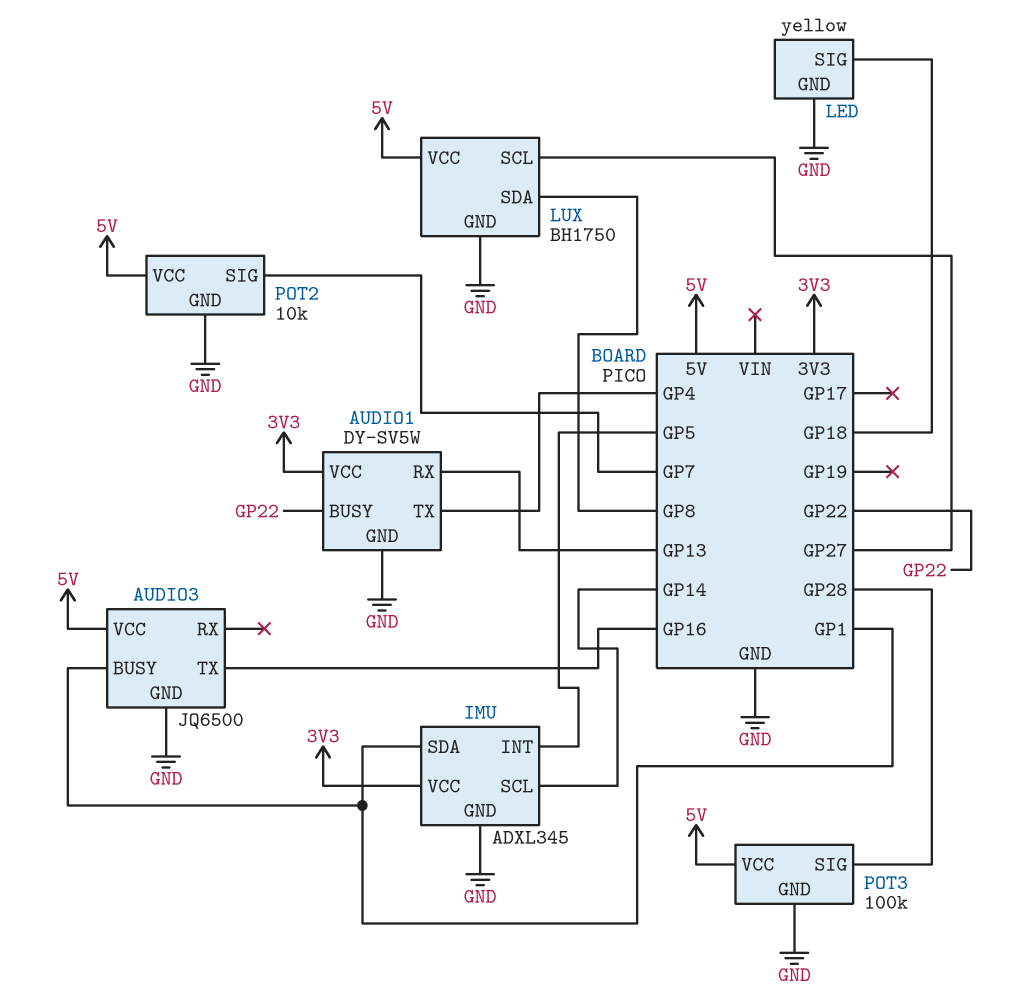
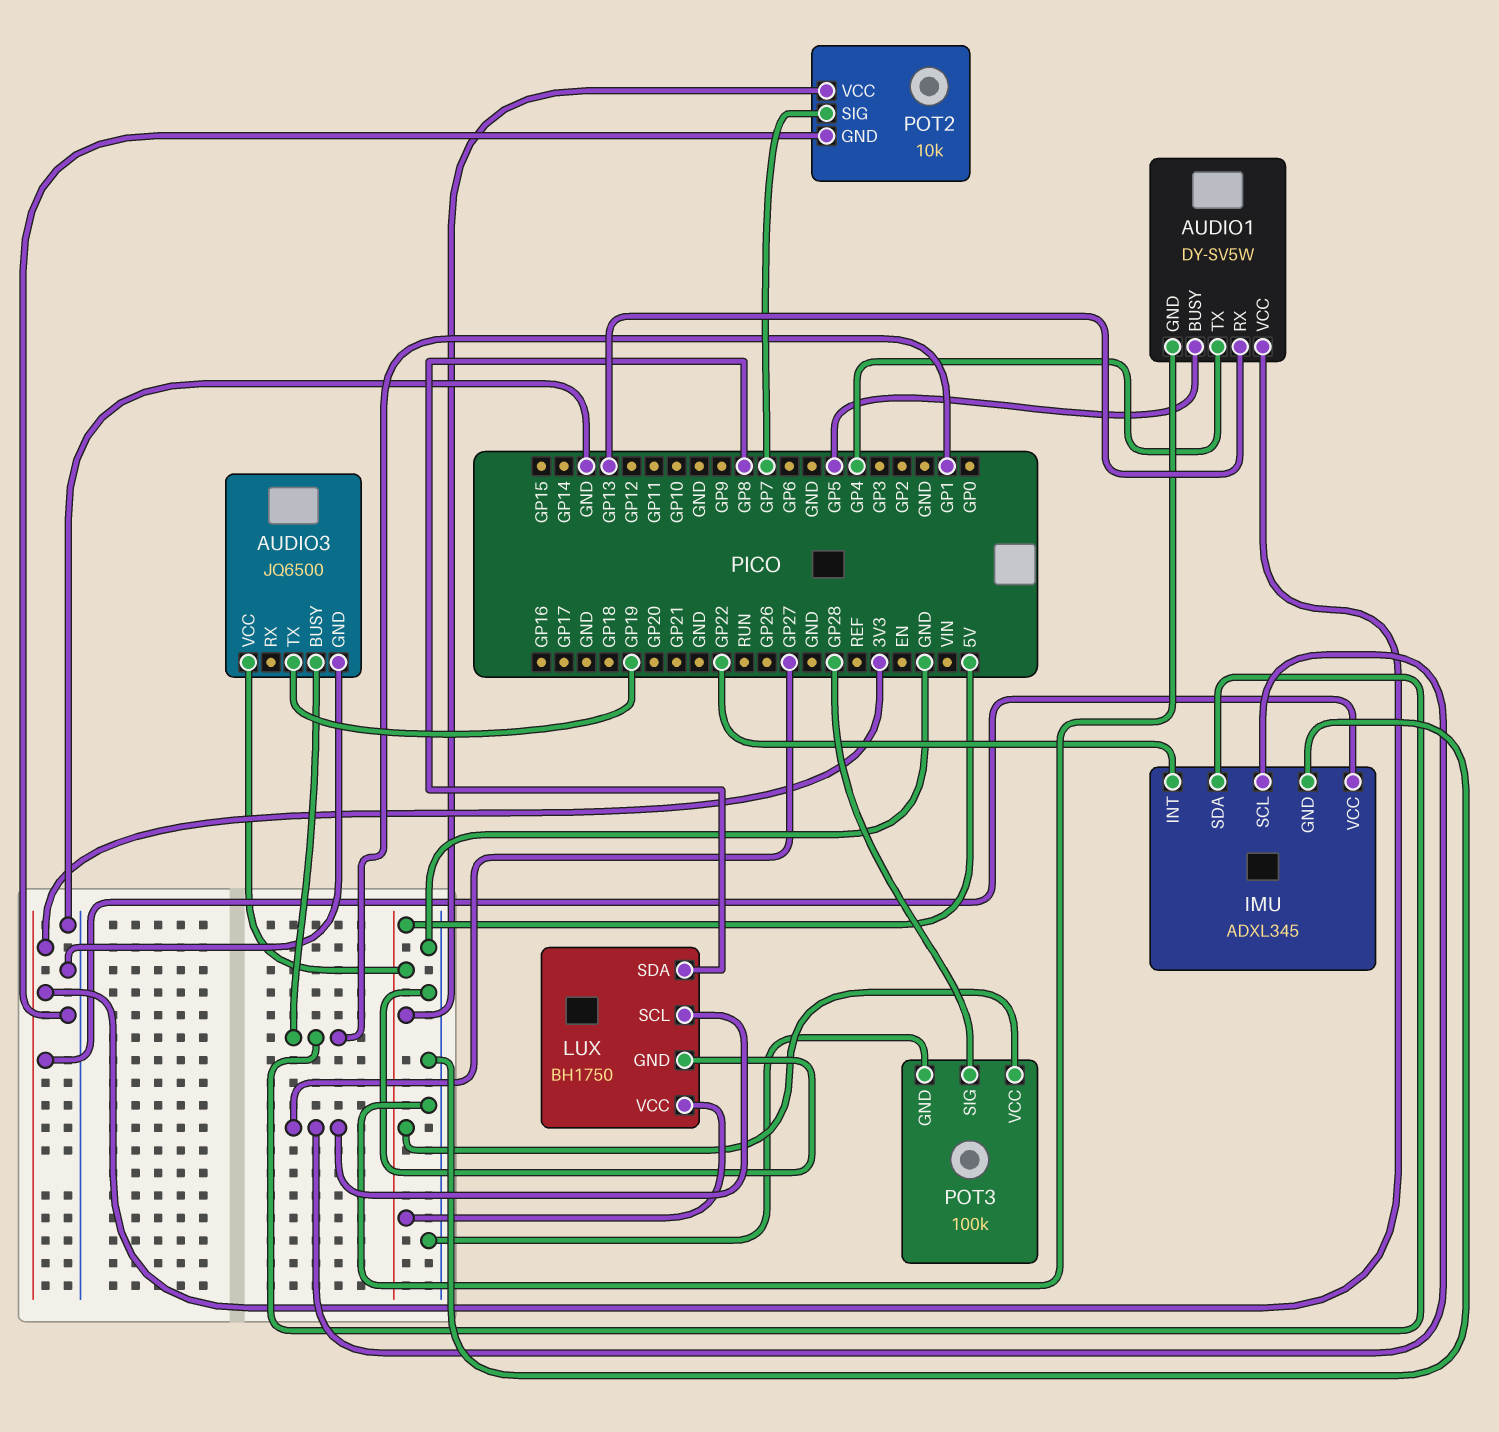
AUDIO1 pin BUSY: GP22 -> GP5
AUDIO3 pin TX: GP16 -> GP19
IMU pin INT: GP5 -> GP22
IMU pin SCL: GP14 -> GP27
LED: yellow -> none
LED pin GND: GND -> none
LED pin SIG: GP18 -> none

